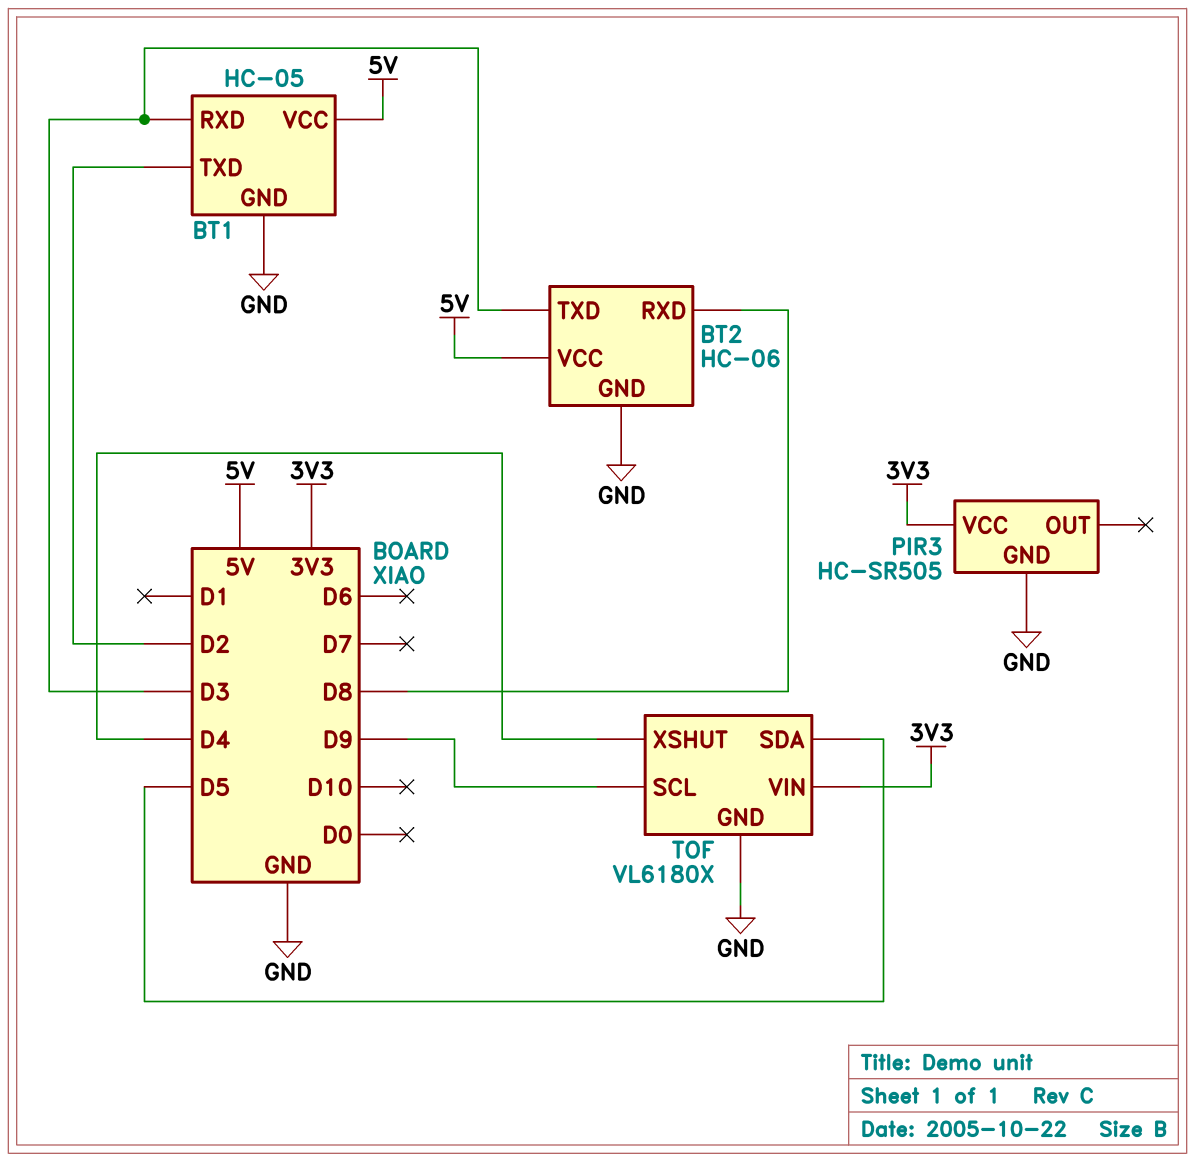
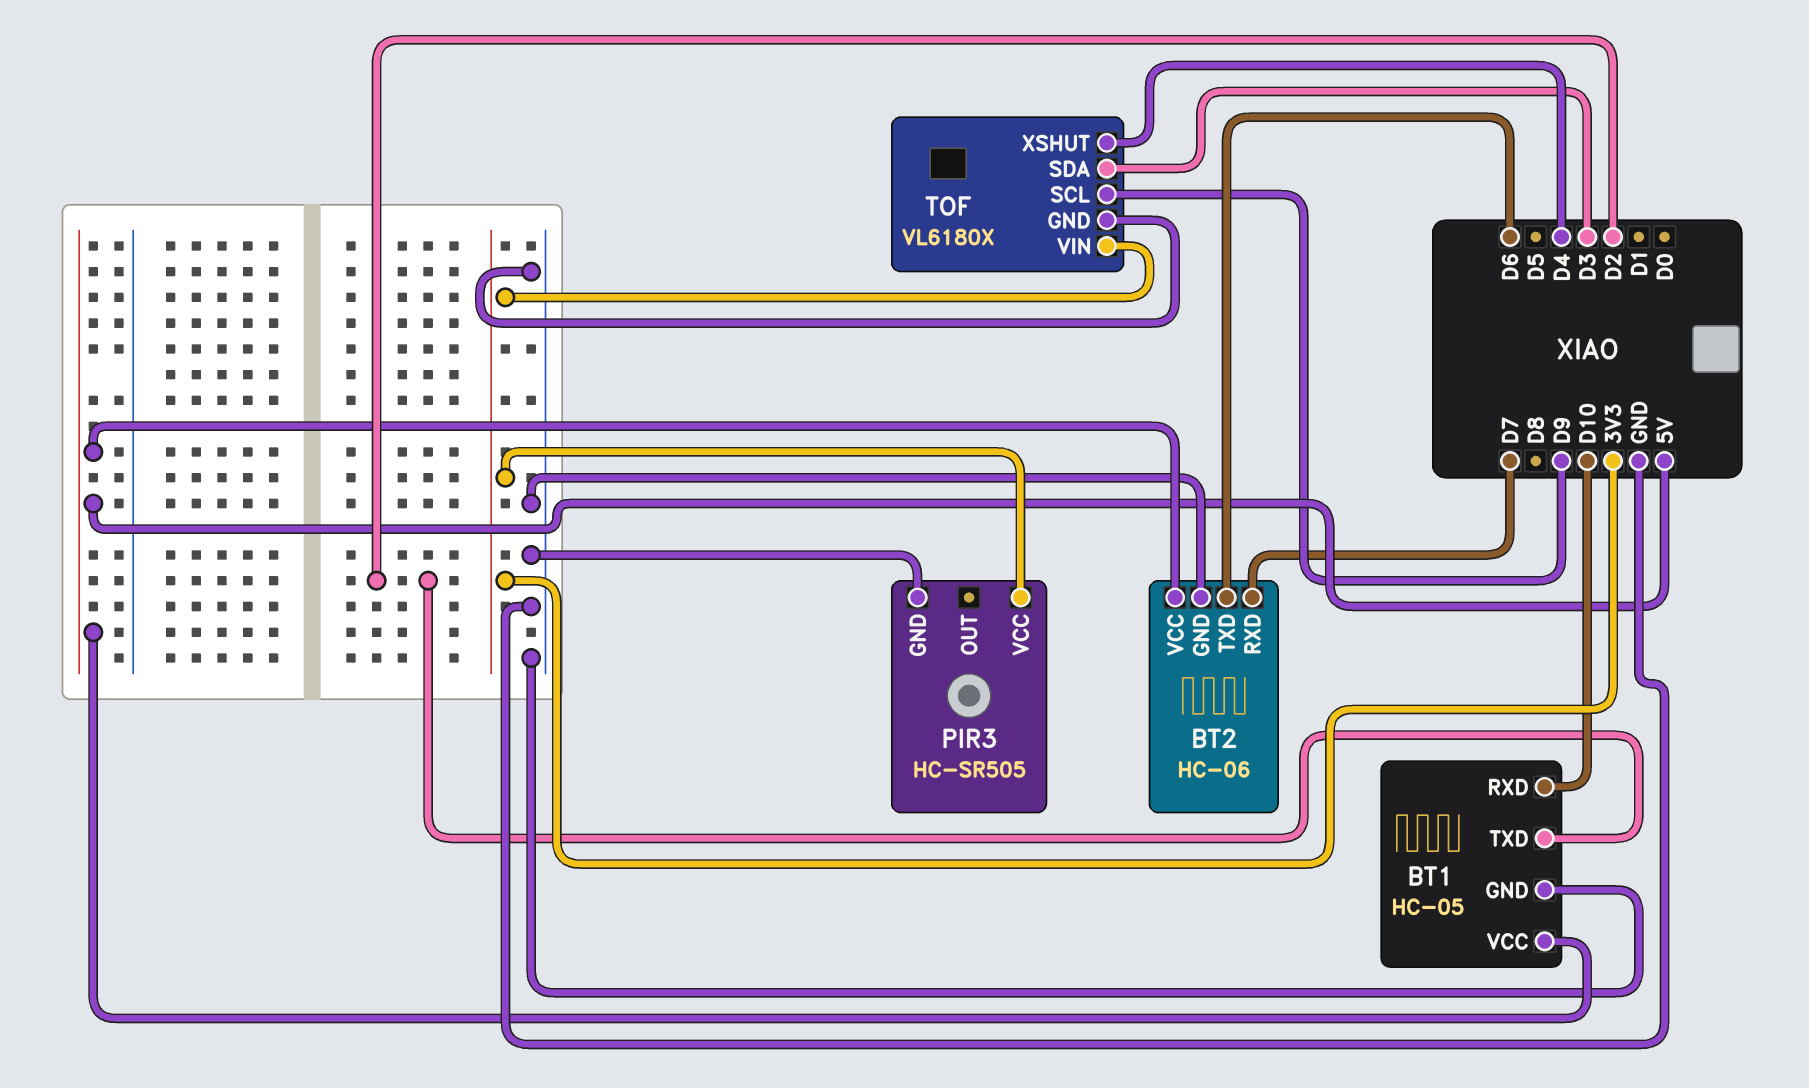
BT1 pin RXD: D3 -> D10
BT2 pin RXD: D8 -> D7
BT2 pin TXD: D3 -> D6
TOF pin SDA: D5 -> D3

